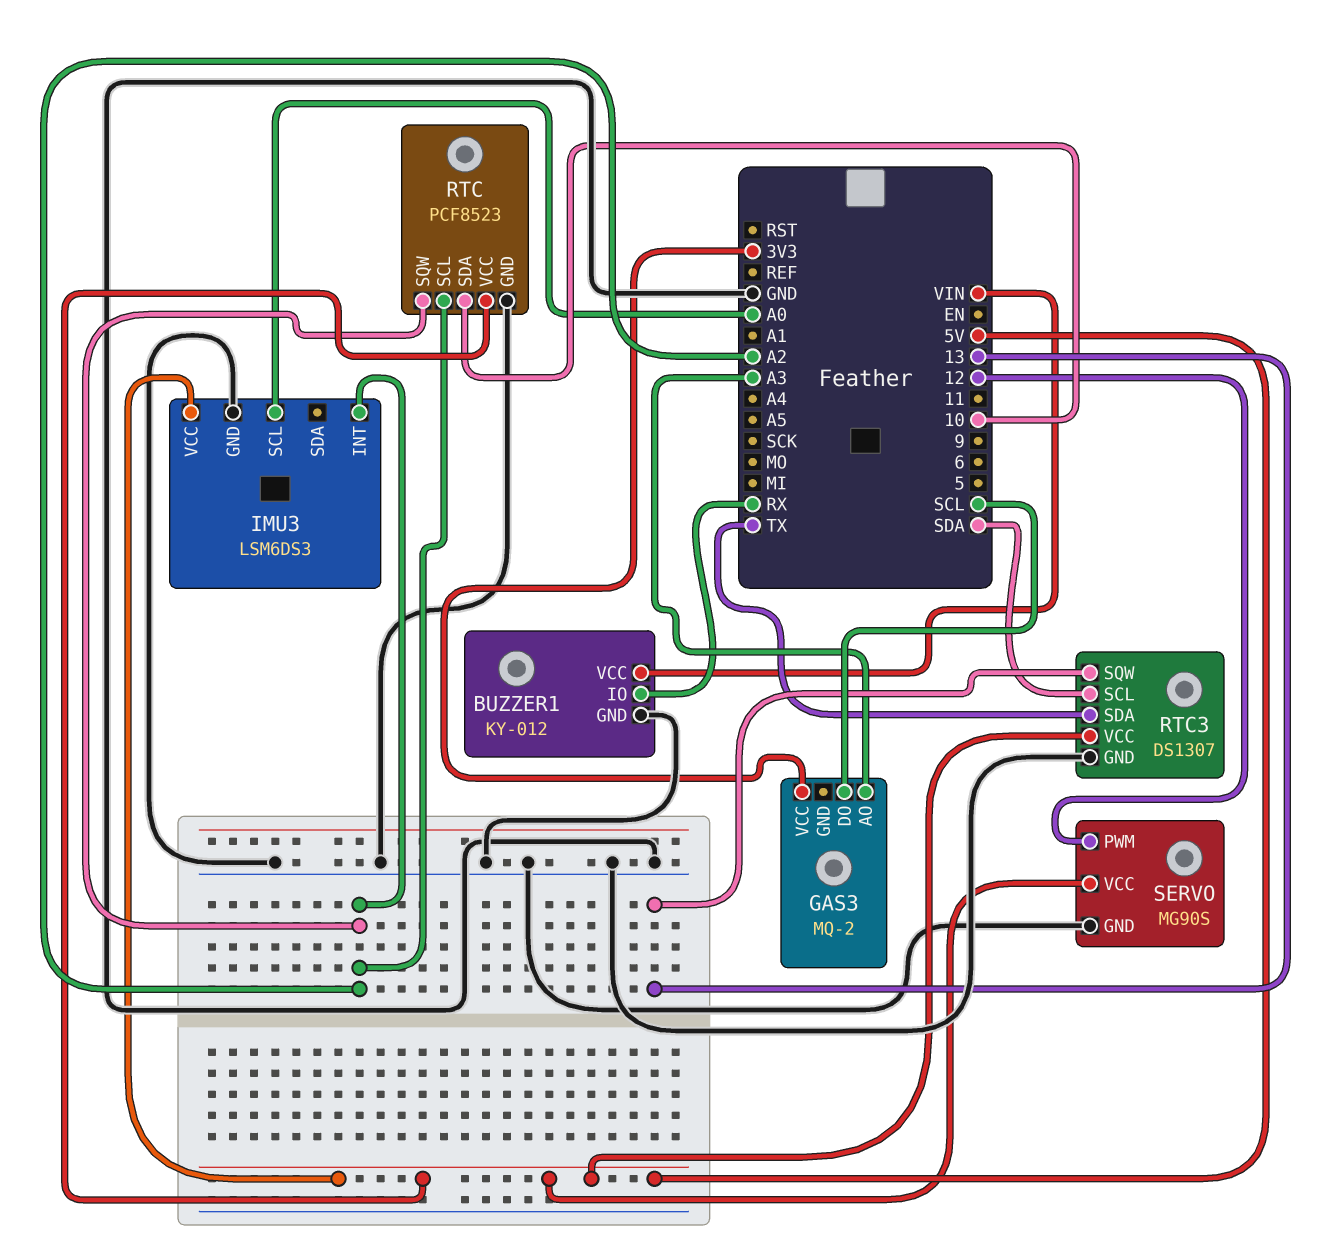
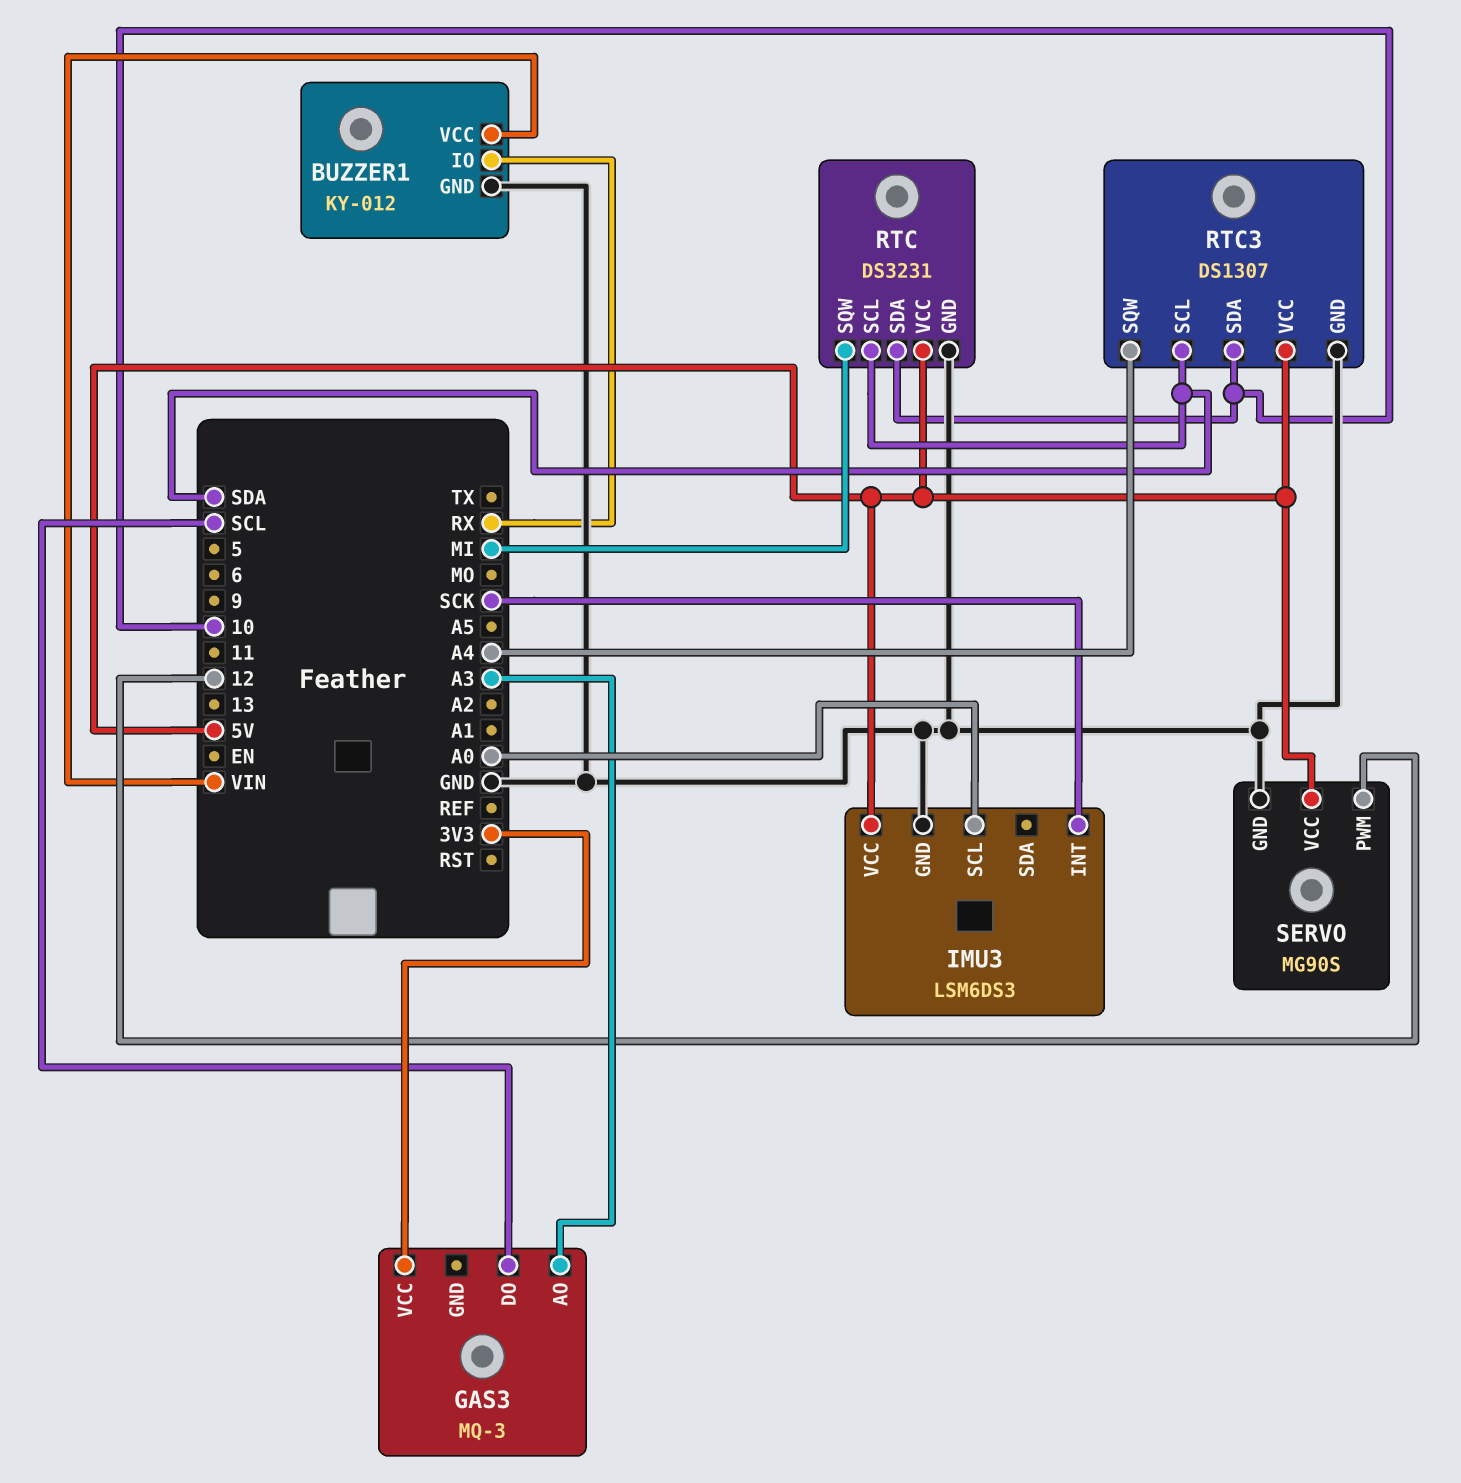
GAS3: MQ-2 -> MQ-3
IMU3 pin INT: A2 -> SCK
RTC: PCF8523 -> DS3231
RTC pin SCL: A2 -> SDA
RTC pin SQW: A2 -> MI
RTC3 pin SDA: TX -> 10
RTC3 pin SQW: 13 -> A4

